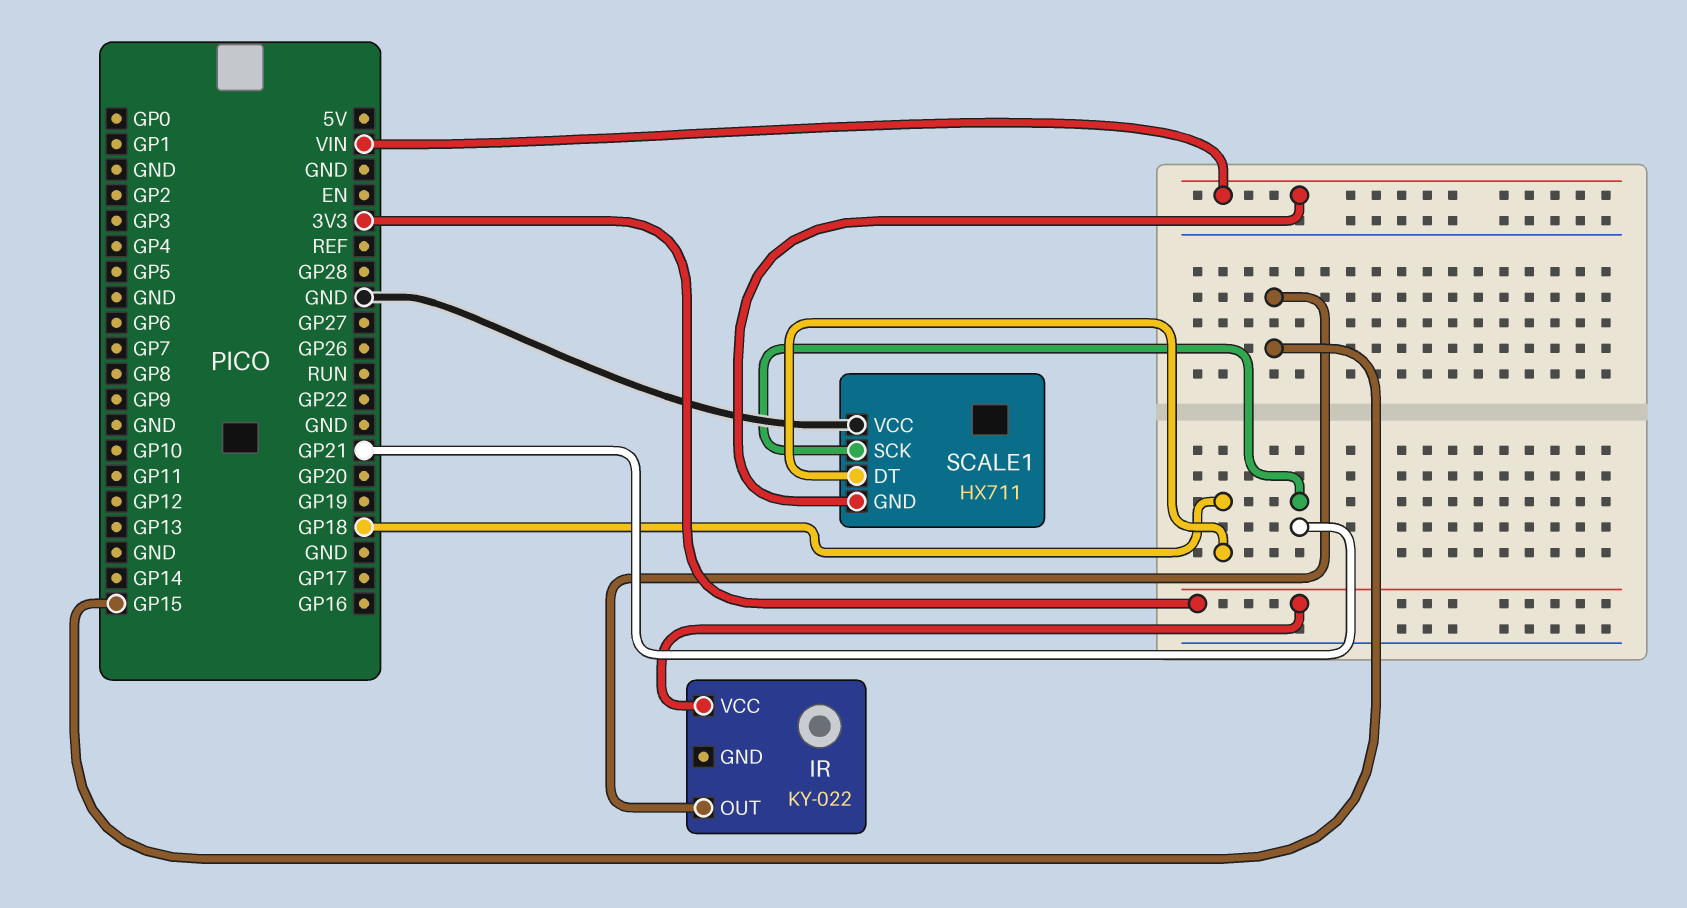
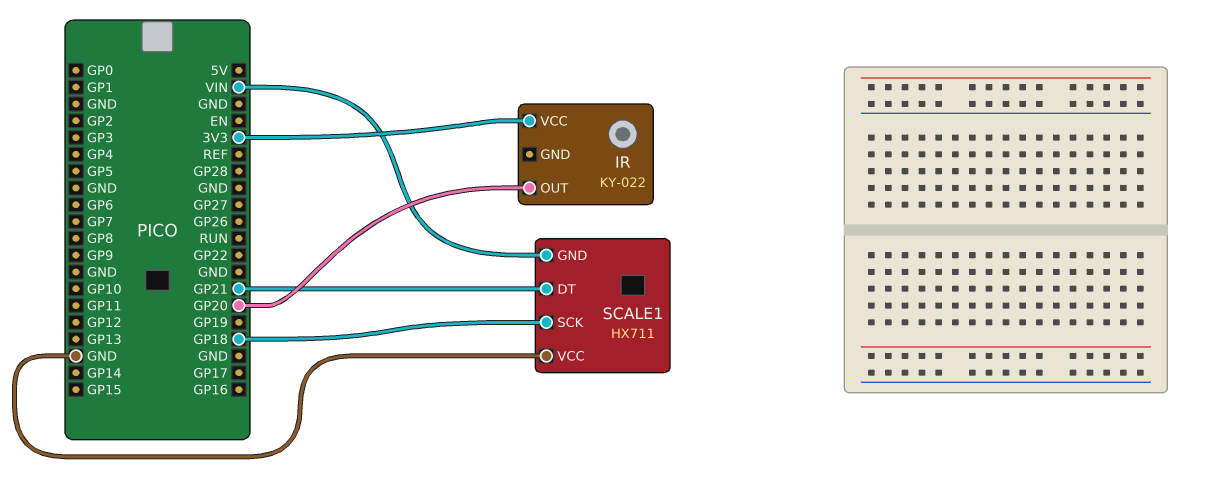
IR pin OUT: GP15 -> GP20
SCALE1 pin DT: GP18 -> GP21
SCALE1 pin SCK: GP21 -> GP18

